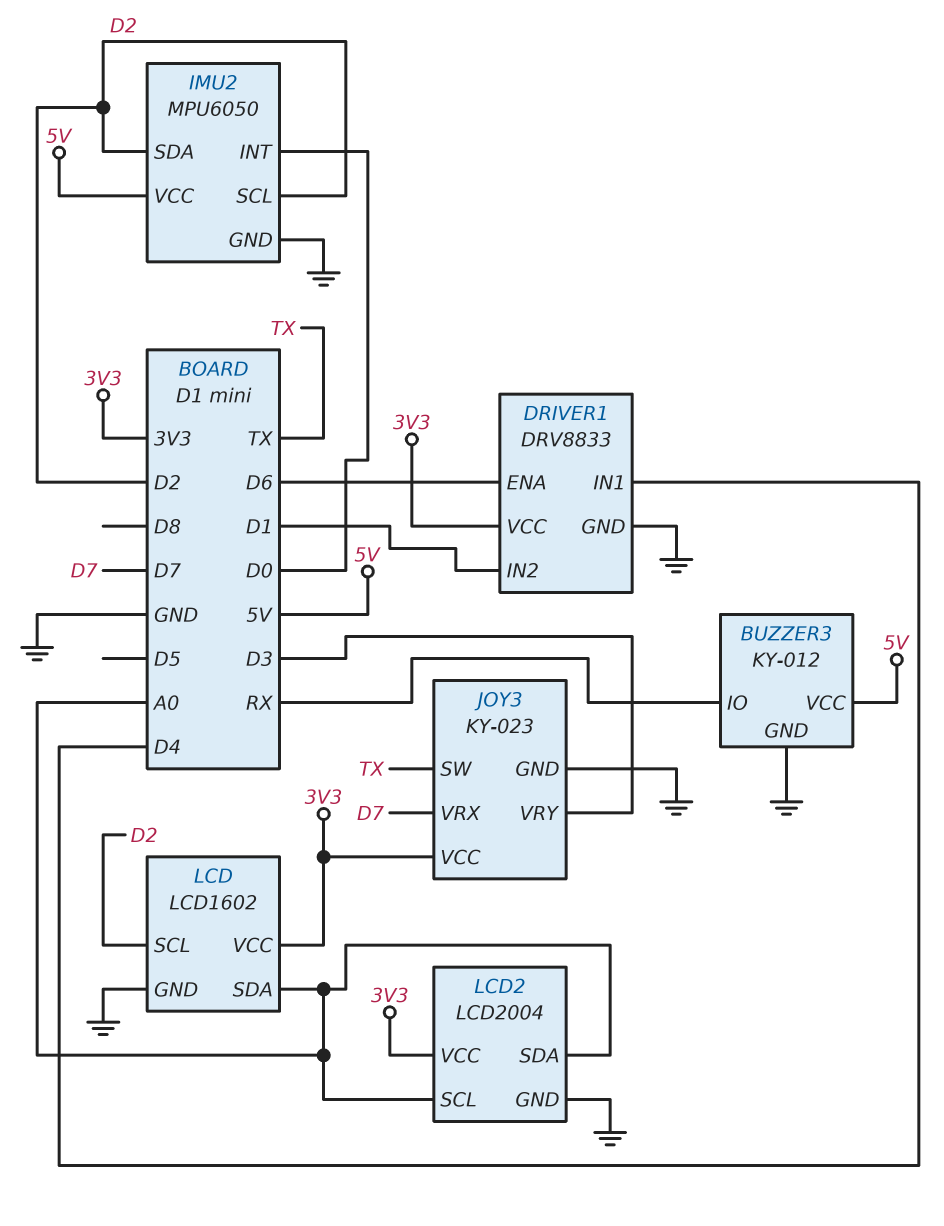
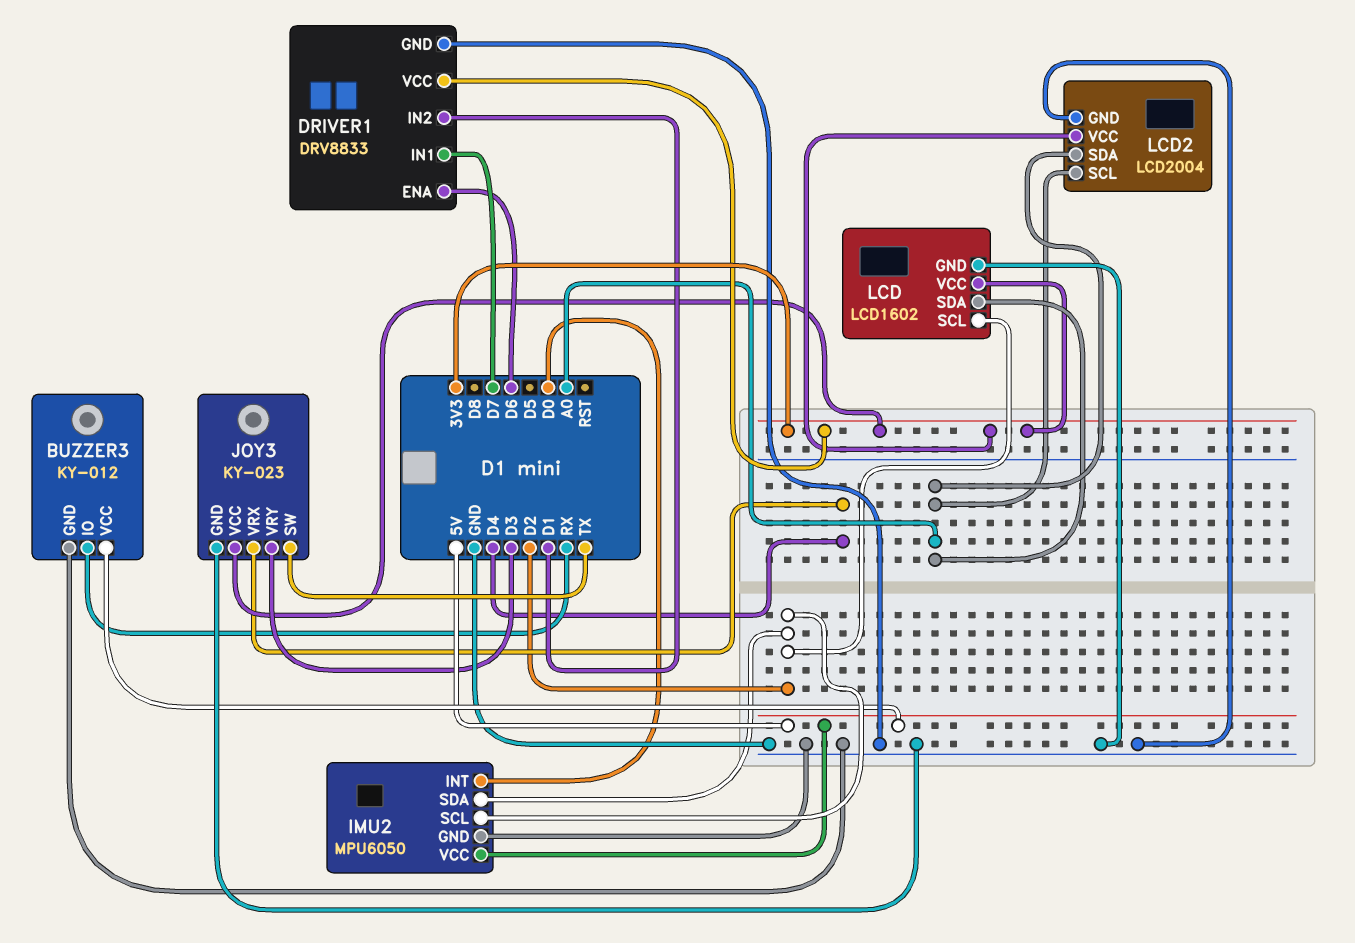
DRIVER1 pin IN1: D4 -> D7
JOY3 pin VRX: D7 -> D4

